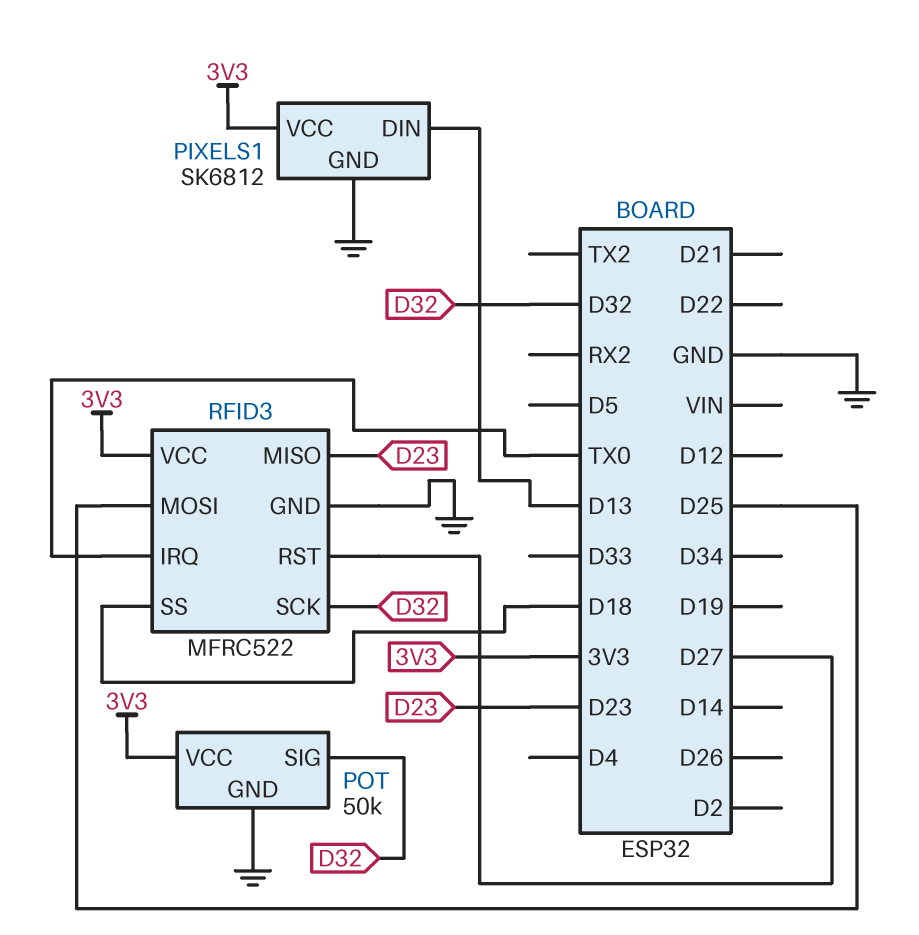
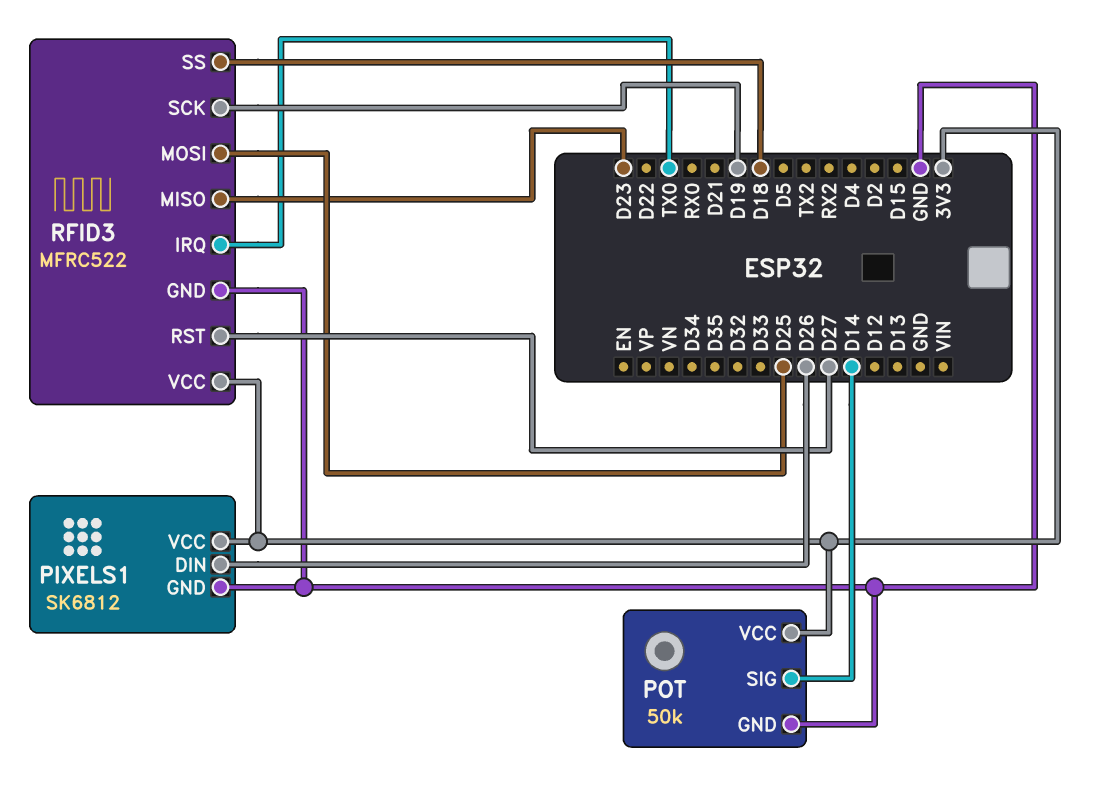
PIXELS1 pin DIN: D13 -> D26
POT pin SIG: D32 -> D14
RFID3 pin SCK: D32 -> D19

